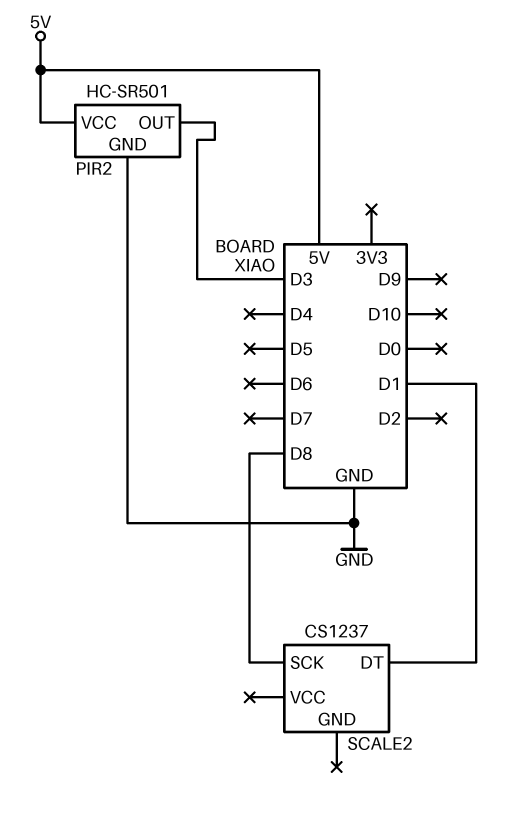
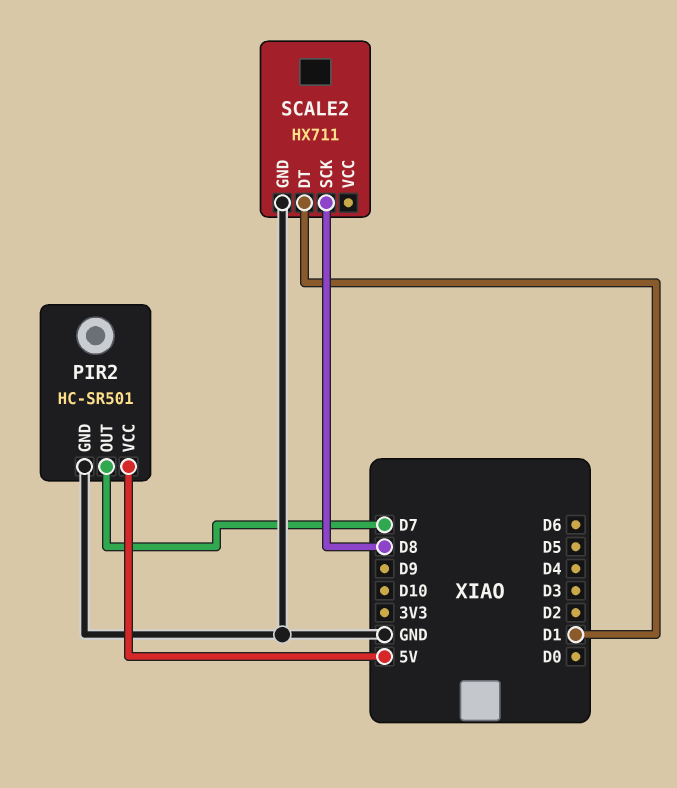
PIR2 pin OUT: D3 -> D7
SCALE2: CS1237 -> HX711
SCALE2 pin GND: none -> GND

